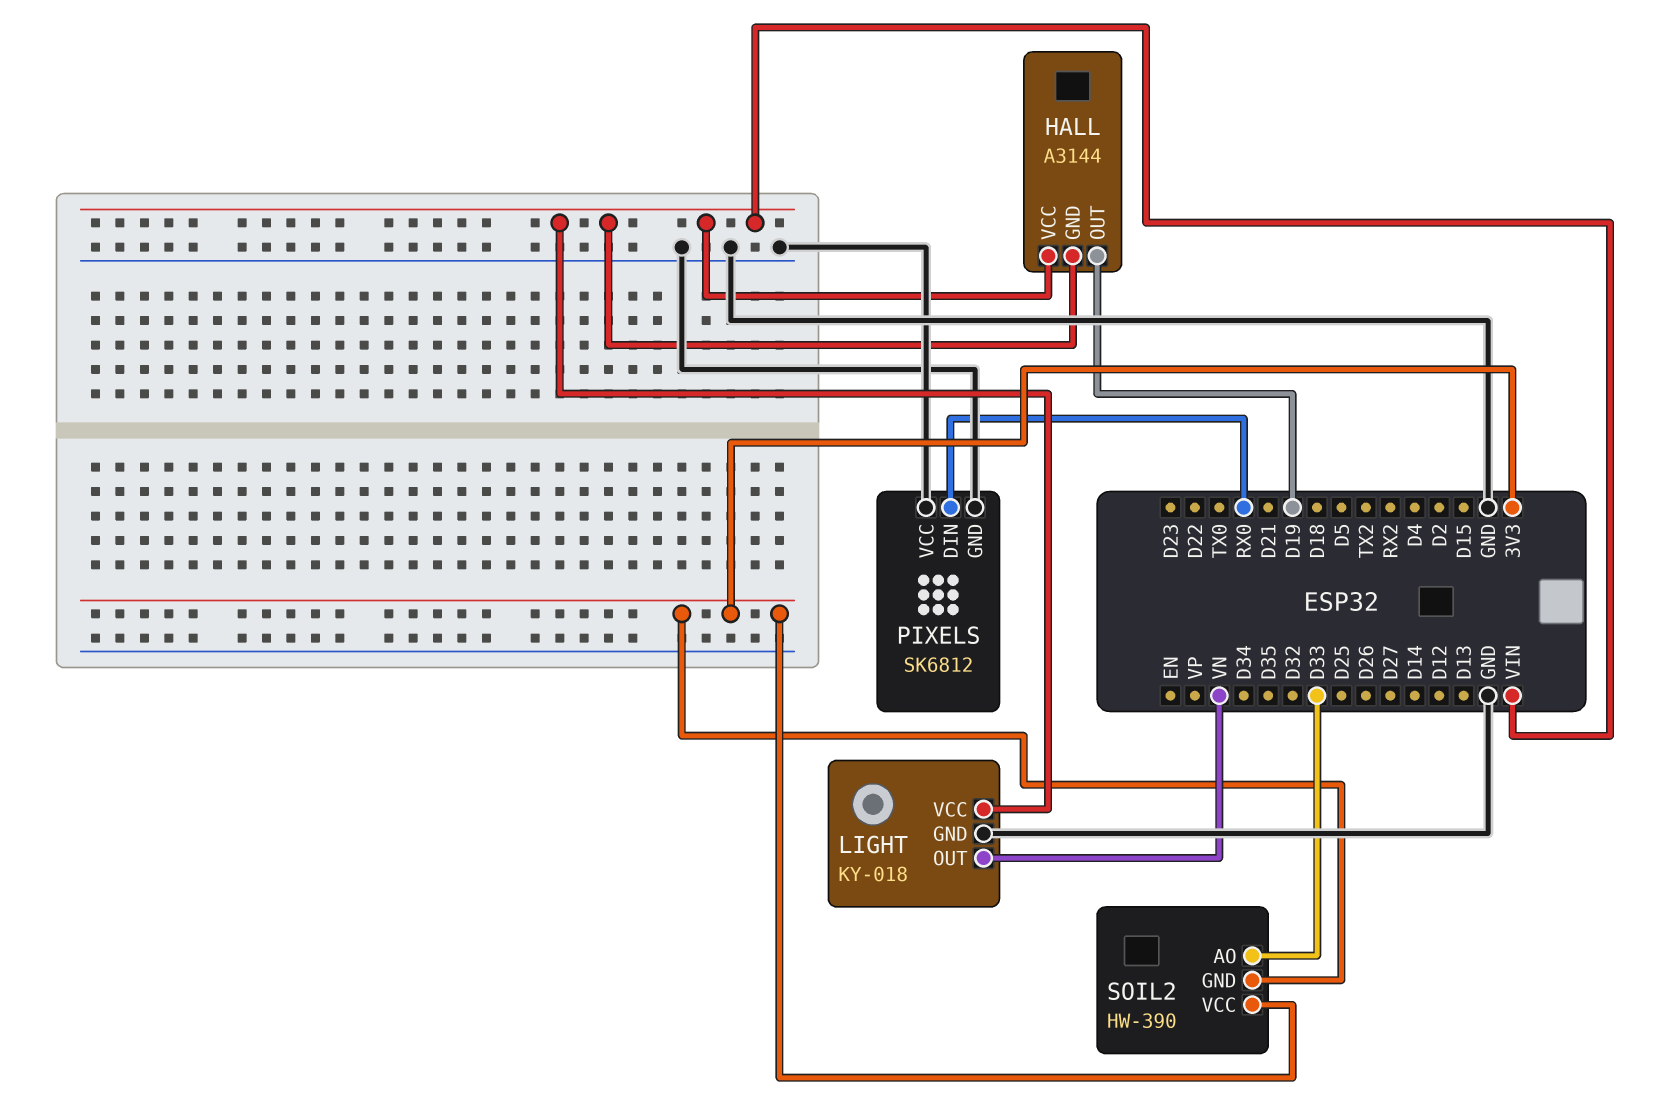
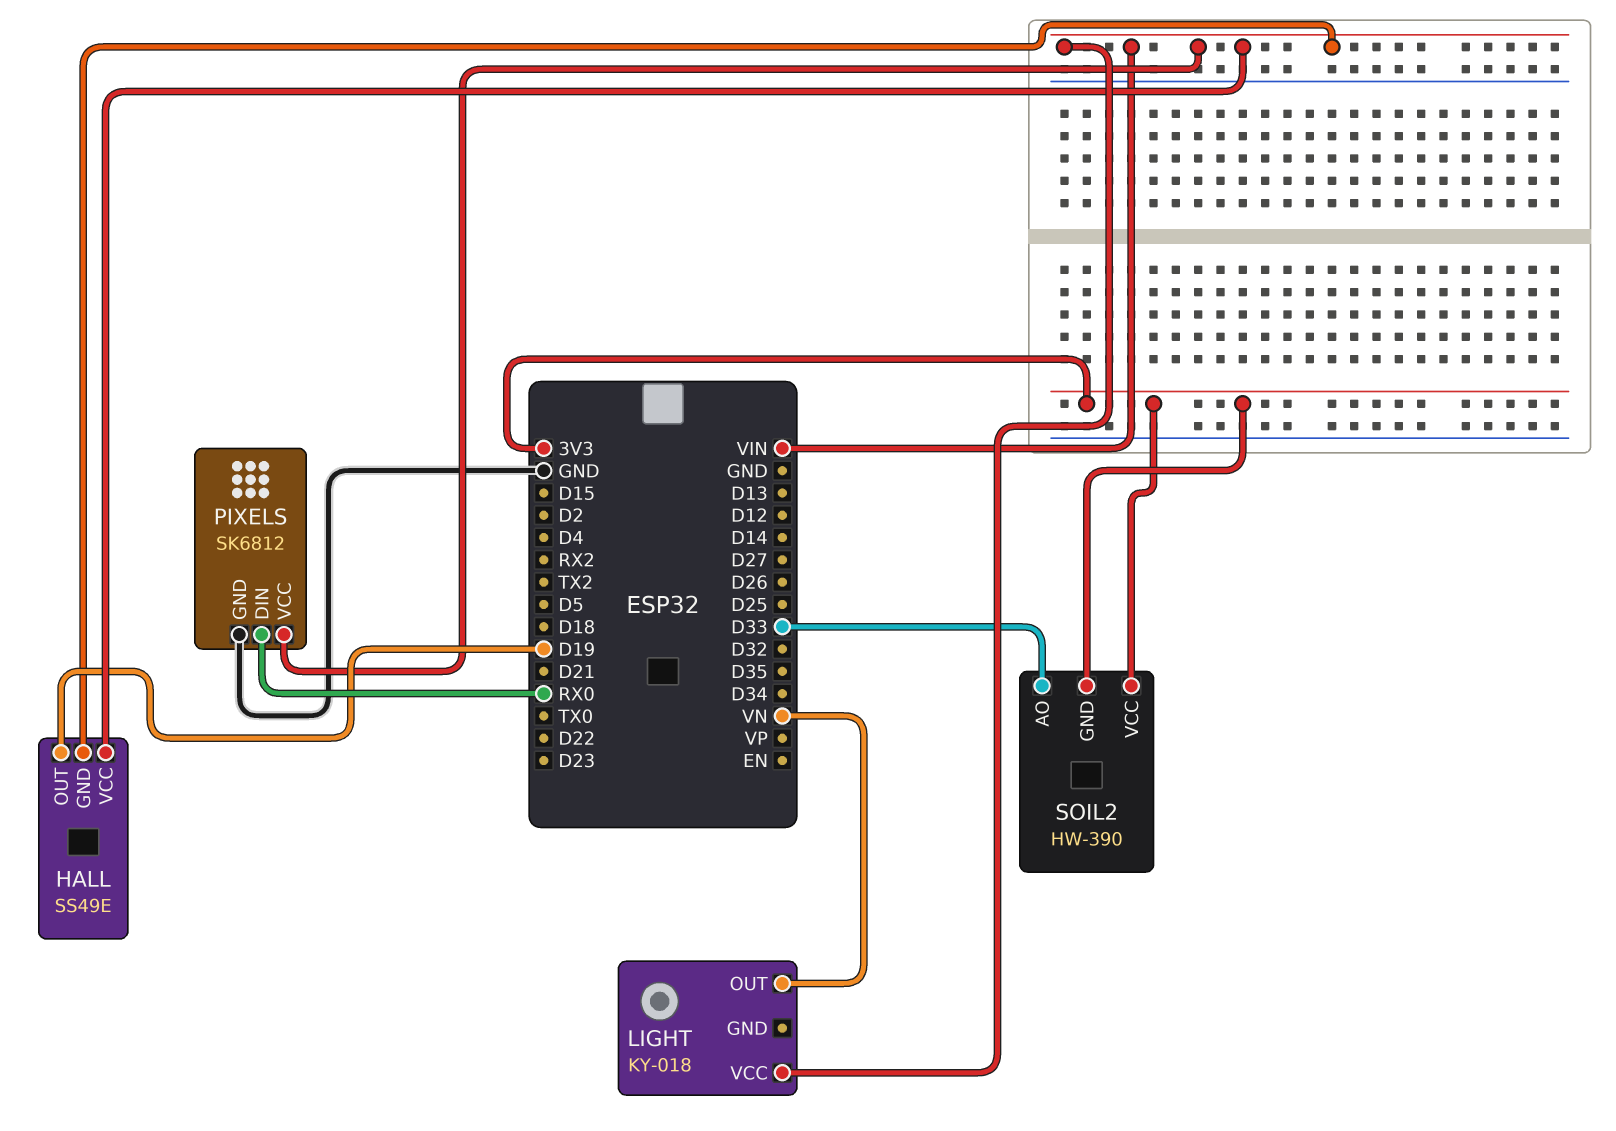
HALL: A3144 -> SS49E
LIGHT pin GND: GND -> none
PIXELS pin VCC: GND -> VIN

